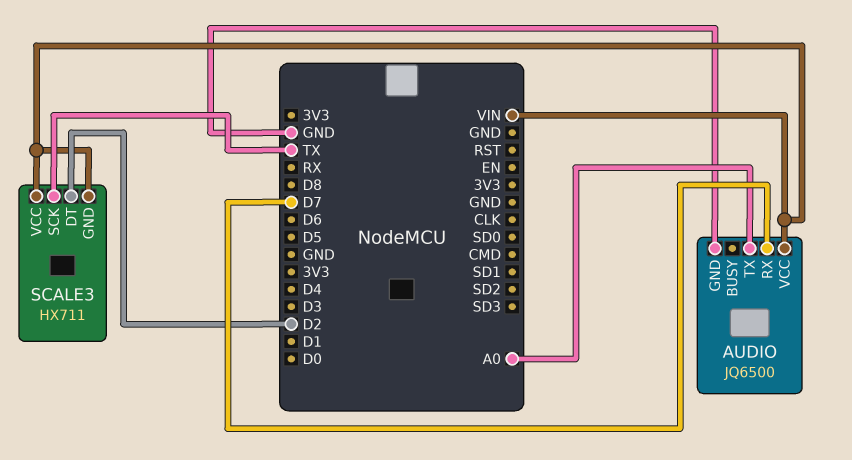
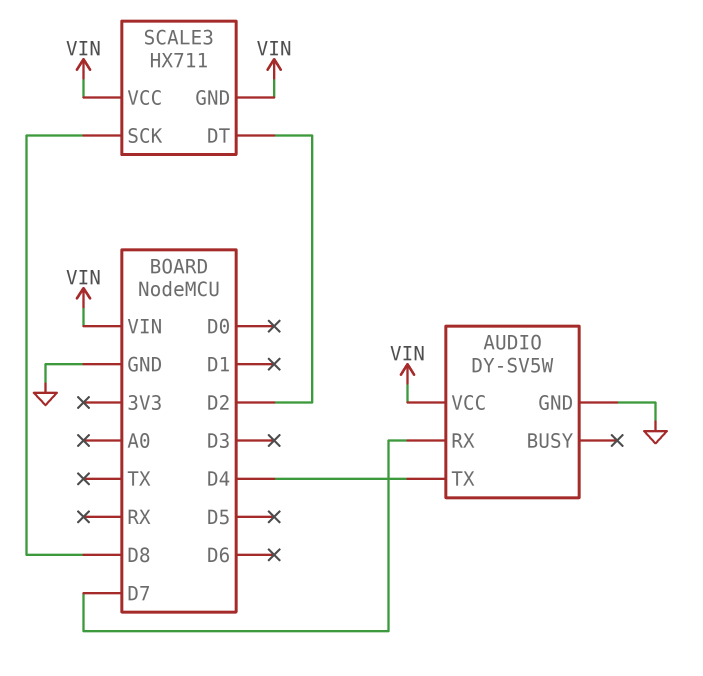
AUDIO: JQ6500 -> DY-SV5W
AUDIO pin TX: A0 -> D4
SCALE3 pin SCK: TX -> D8

